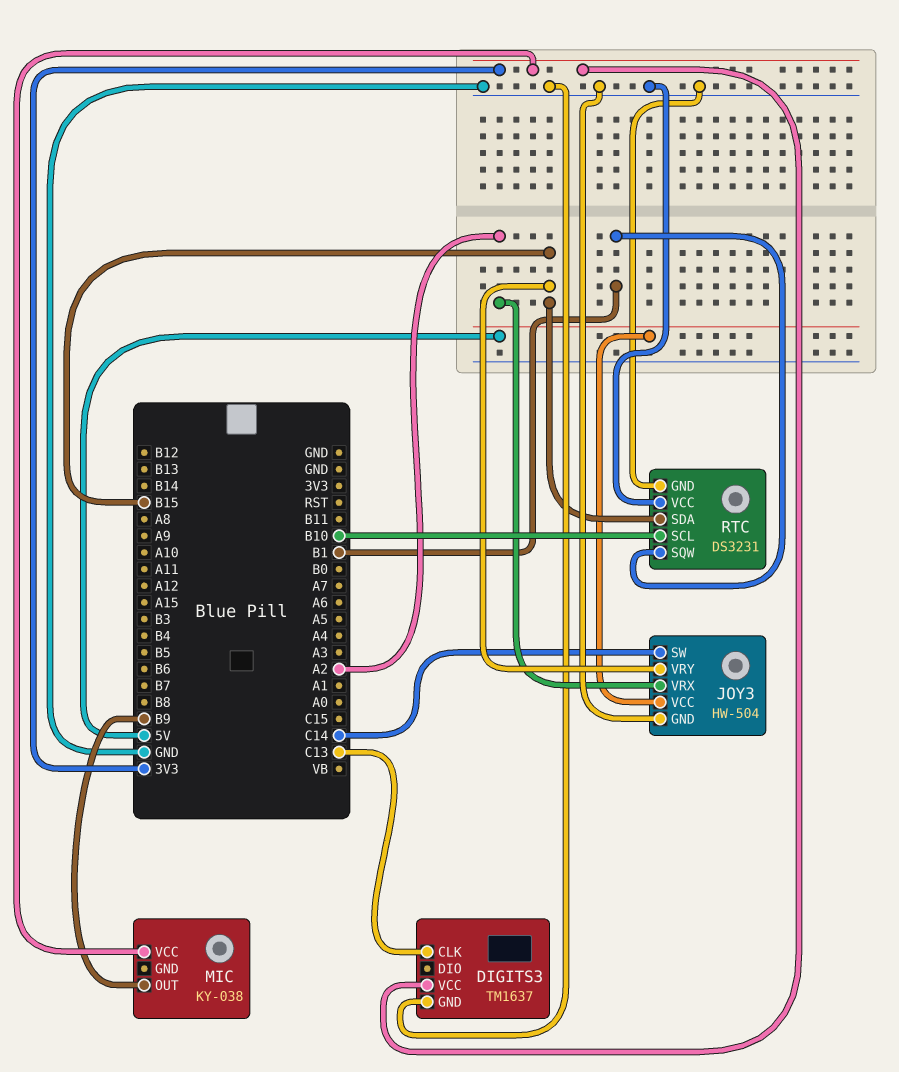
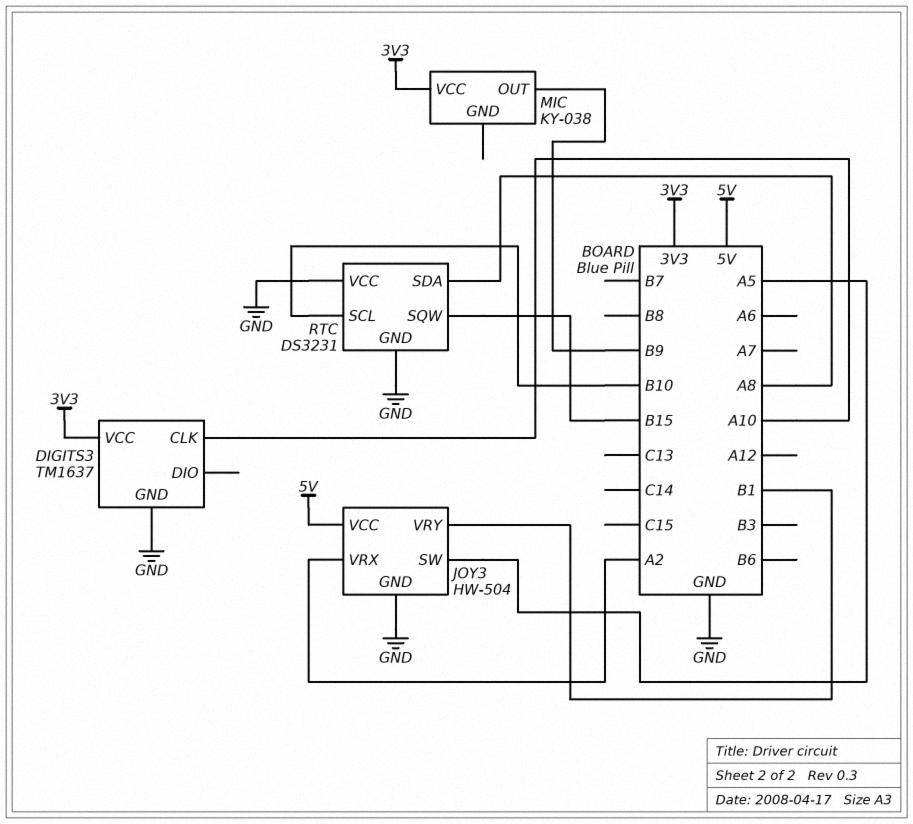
DIGITS3 pin CLK: C13 -> A10
JOY3 pin SW: C14 -> A5
JOY3 pin VRY: B15 -> B1
RTC pin SDA: B15 -> A8
RTC pin SQW: B1 -> B15

